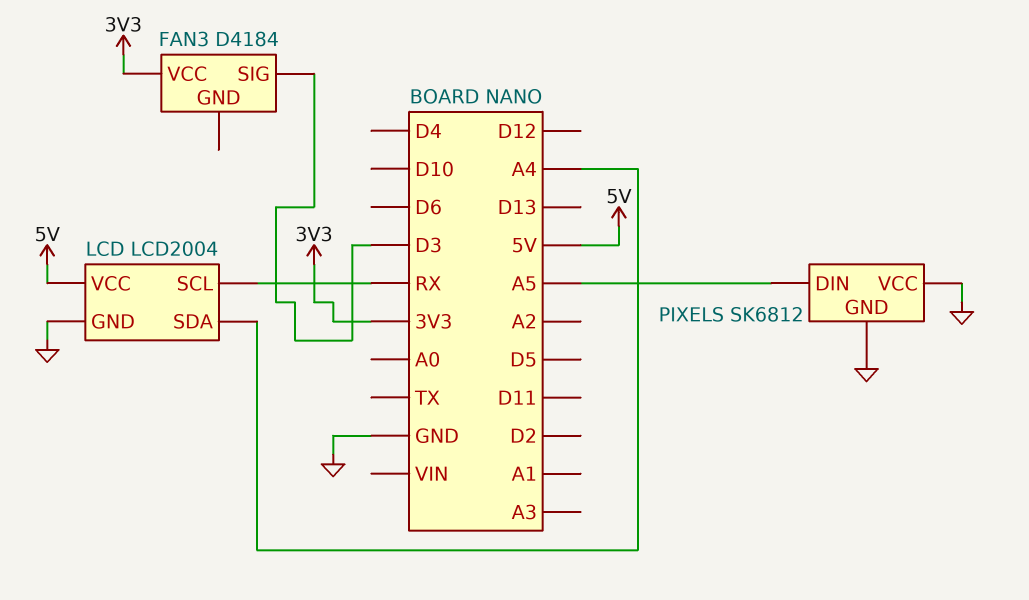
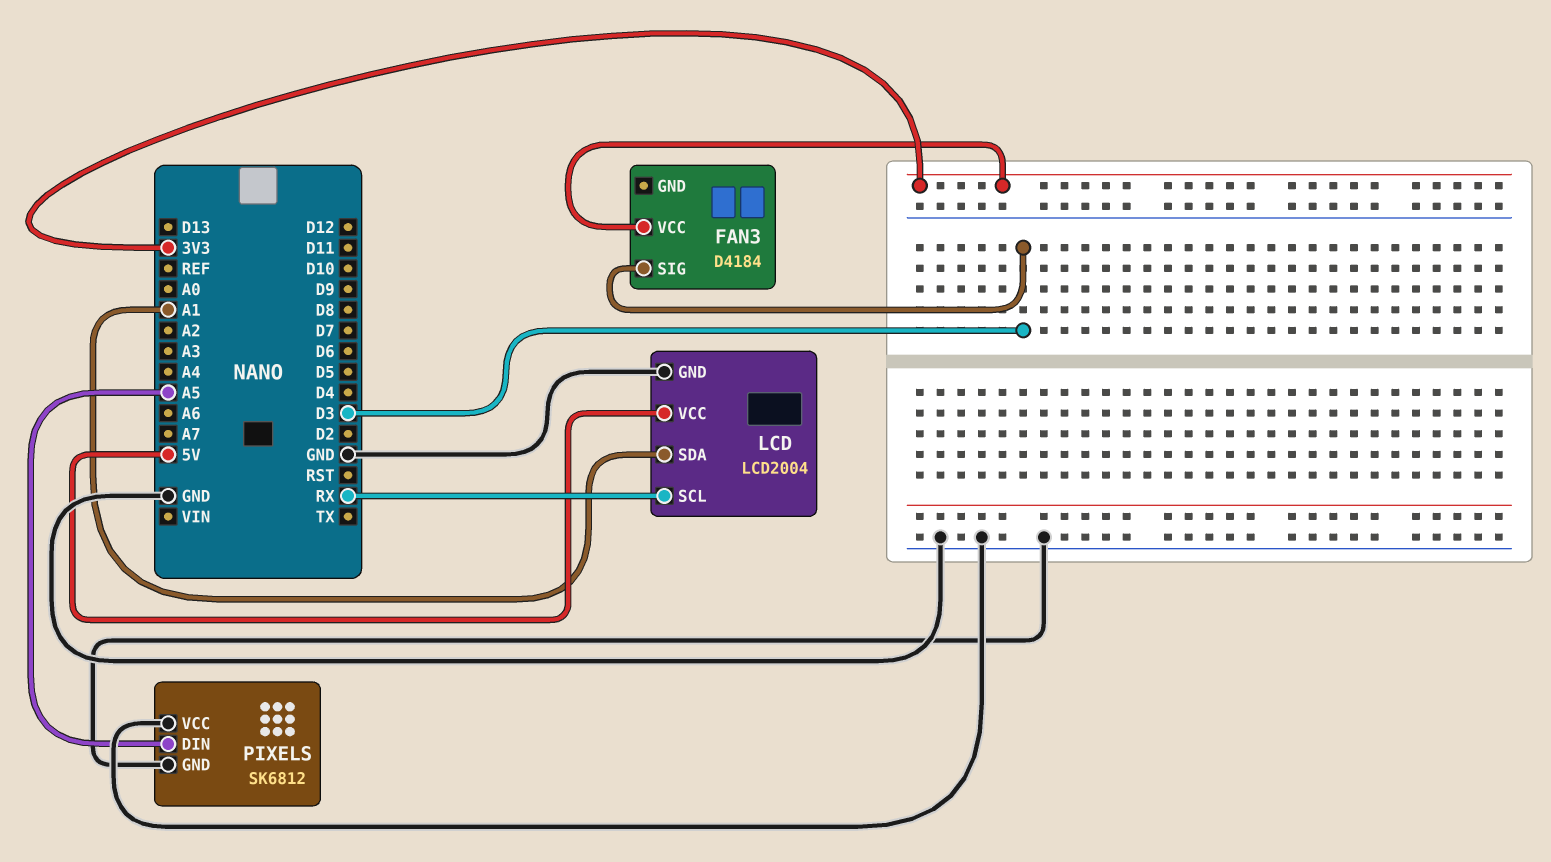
LCD pin SDA: A4 -> A1

